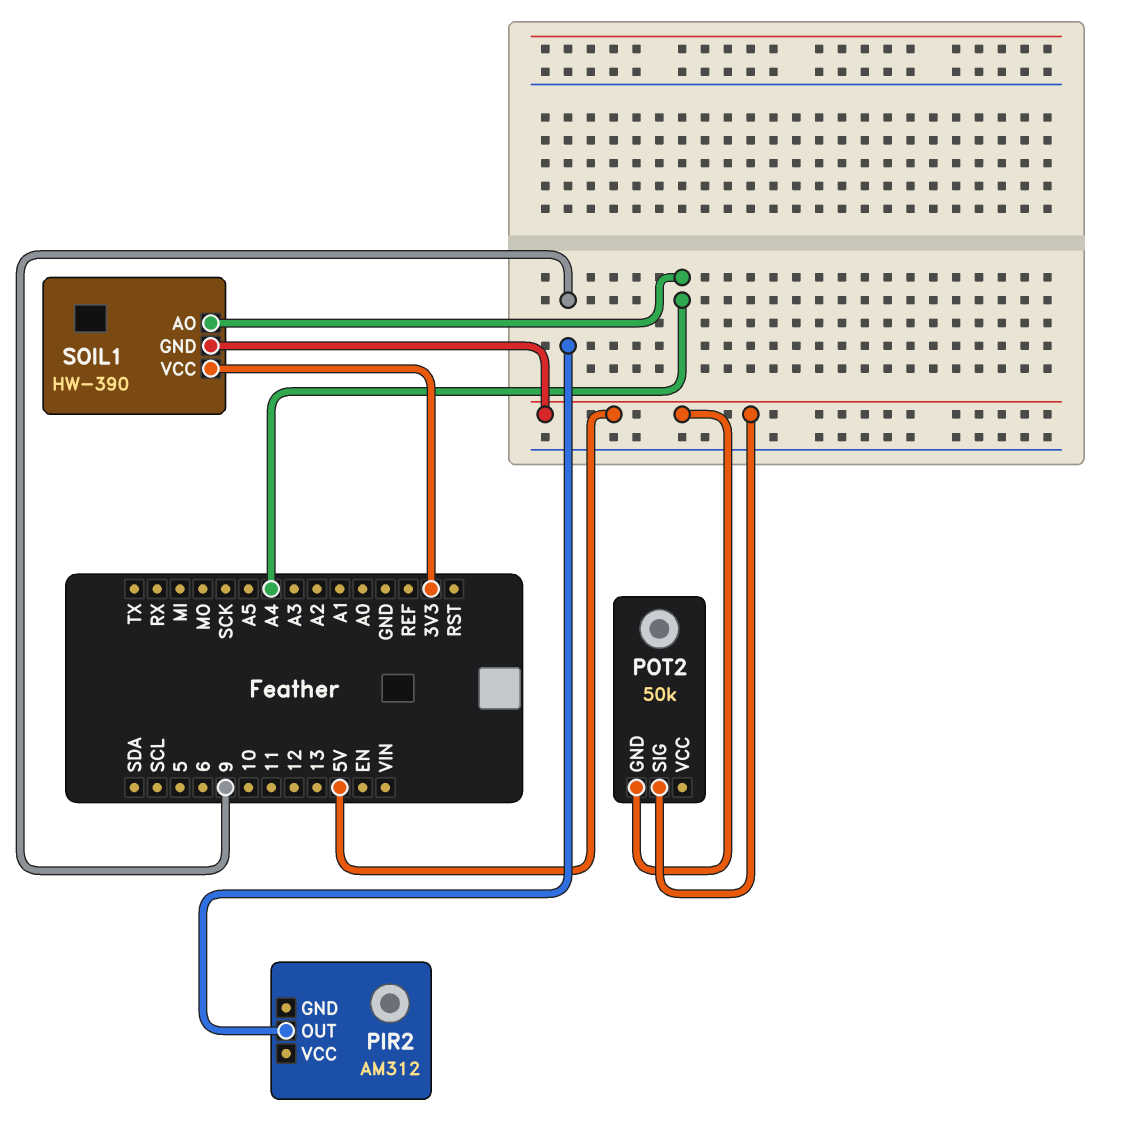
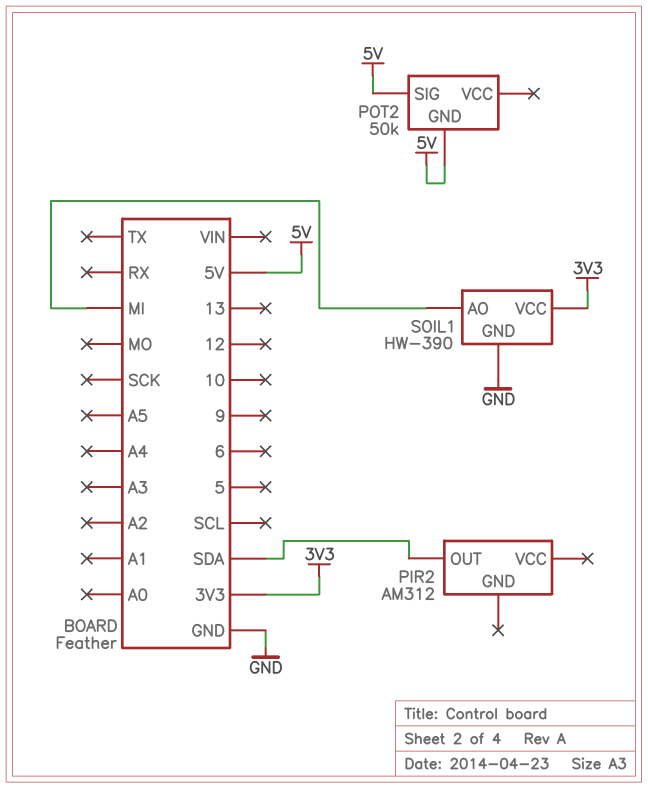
PIR2 pin OUT: 9 -> SDA
SOIL1 pin AO: A4 -> MI
SOIL1 pin GND: 5V -> GND

